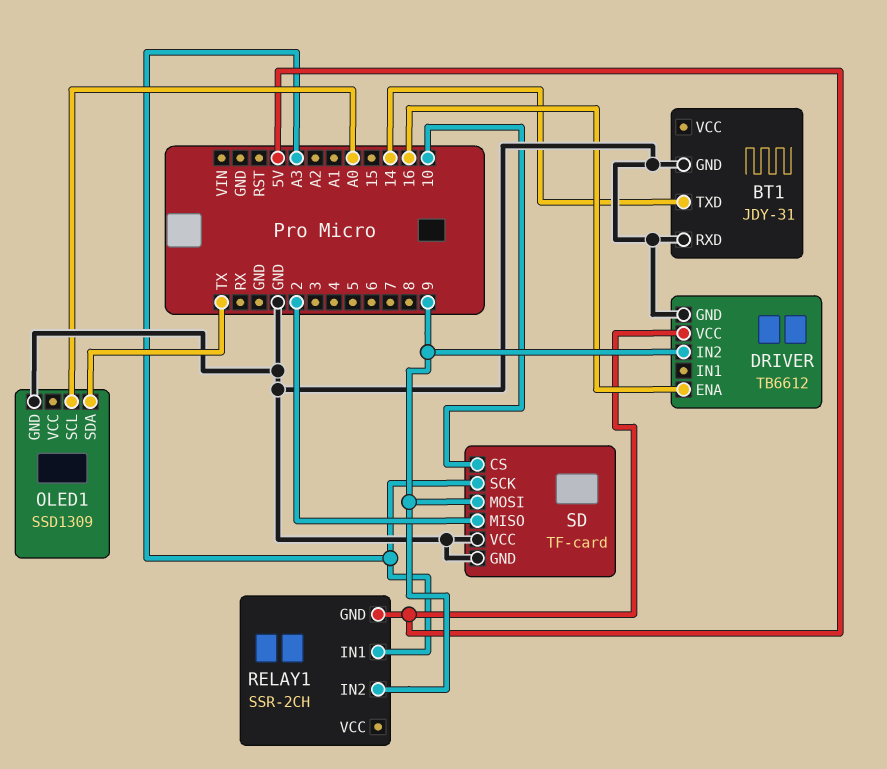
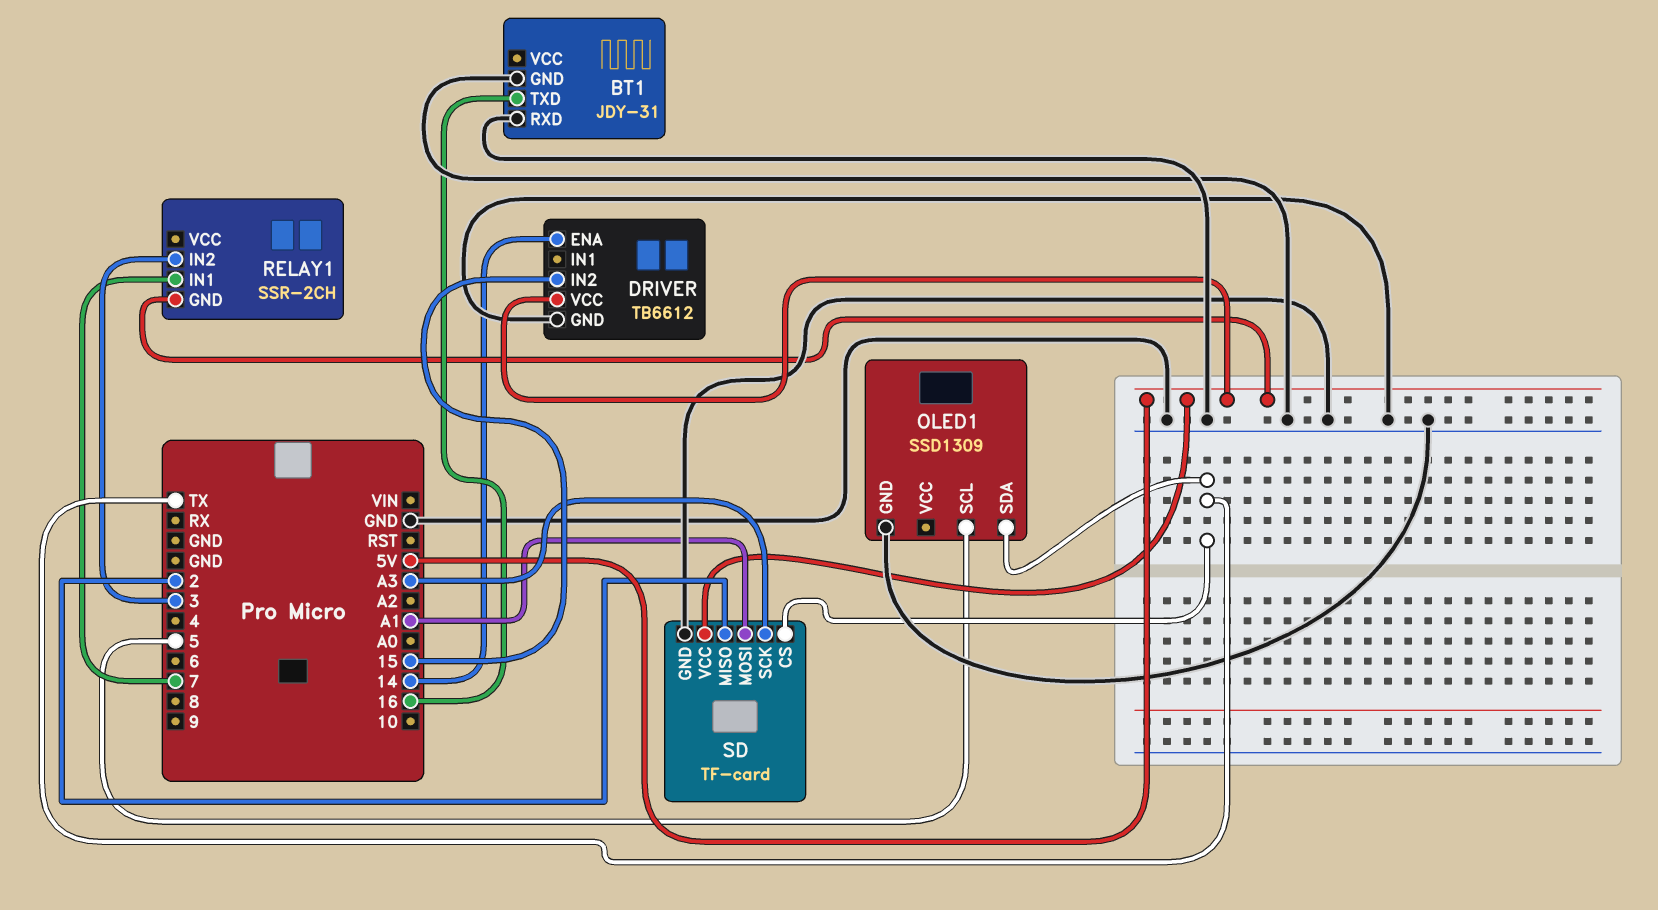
BT1 pin TXD: 14 -> 16
DRIVER pin ENA: 16 -> 14
DRIVER pin IN2: 9 -> 15
OLED1 pin SCL: A0 -> 5
RELAY1 pin IN1: A3 -> 7
RELAY1 pin IN2: 9 -> 3
SD pin CS: 10 -> TX
SD pin MOSI: 9 -> A1
SD pin VCC: GND -> 5V

